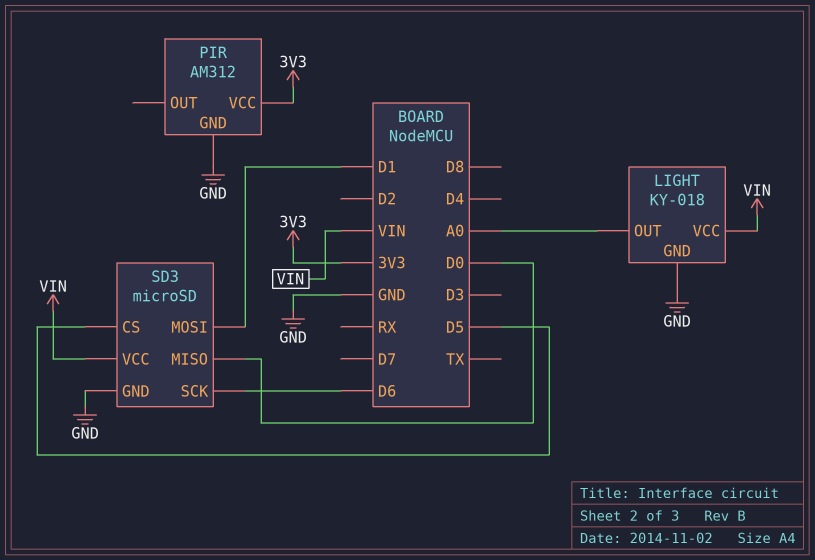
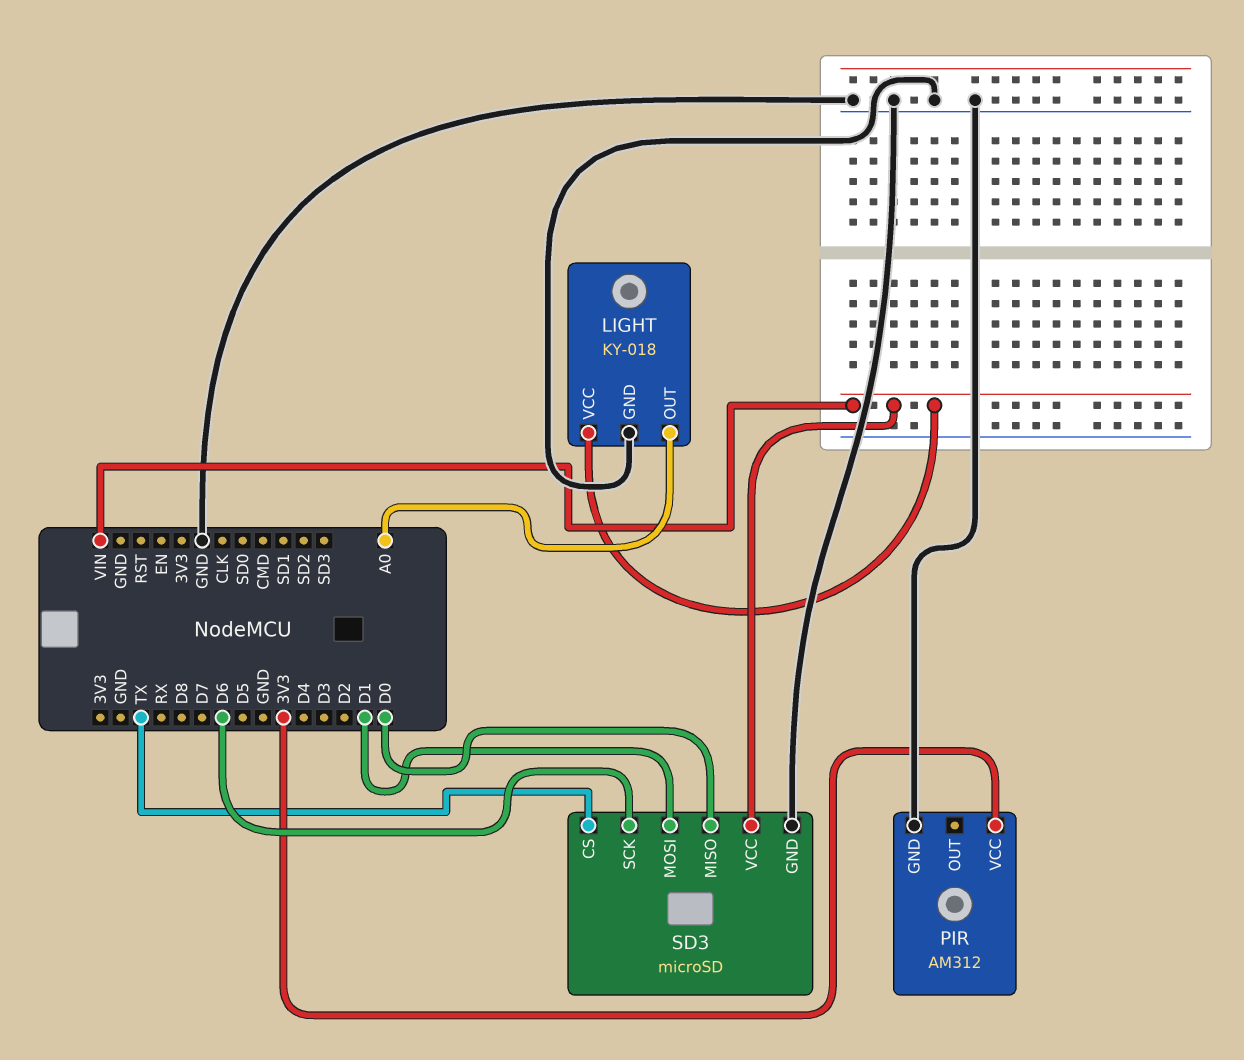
SD3 pin CS: D5 -> TX

